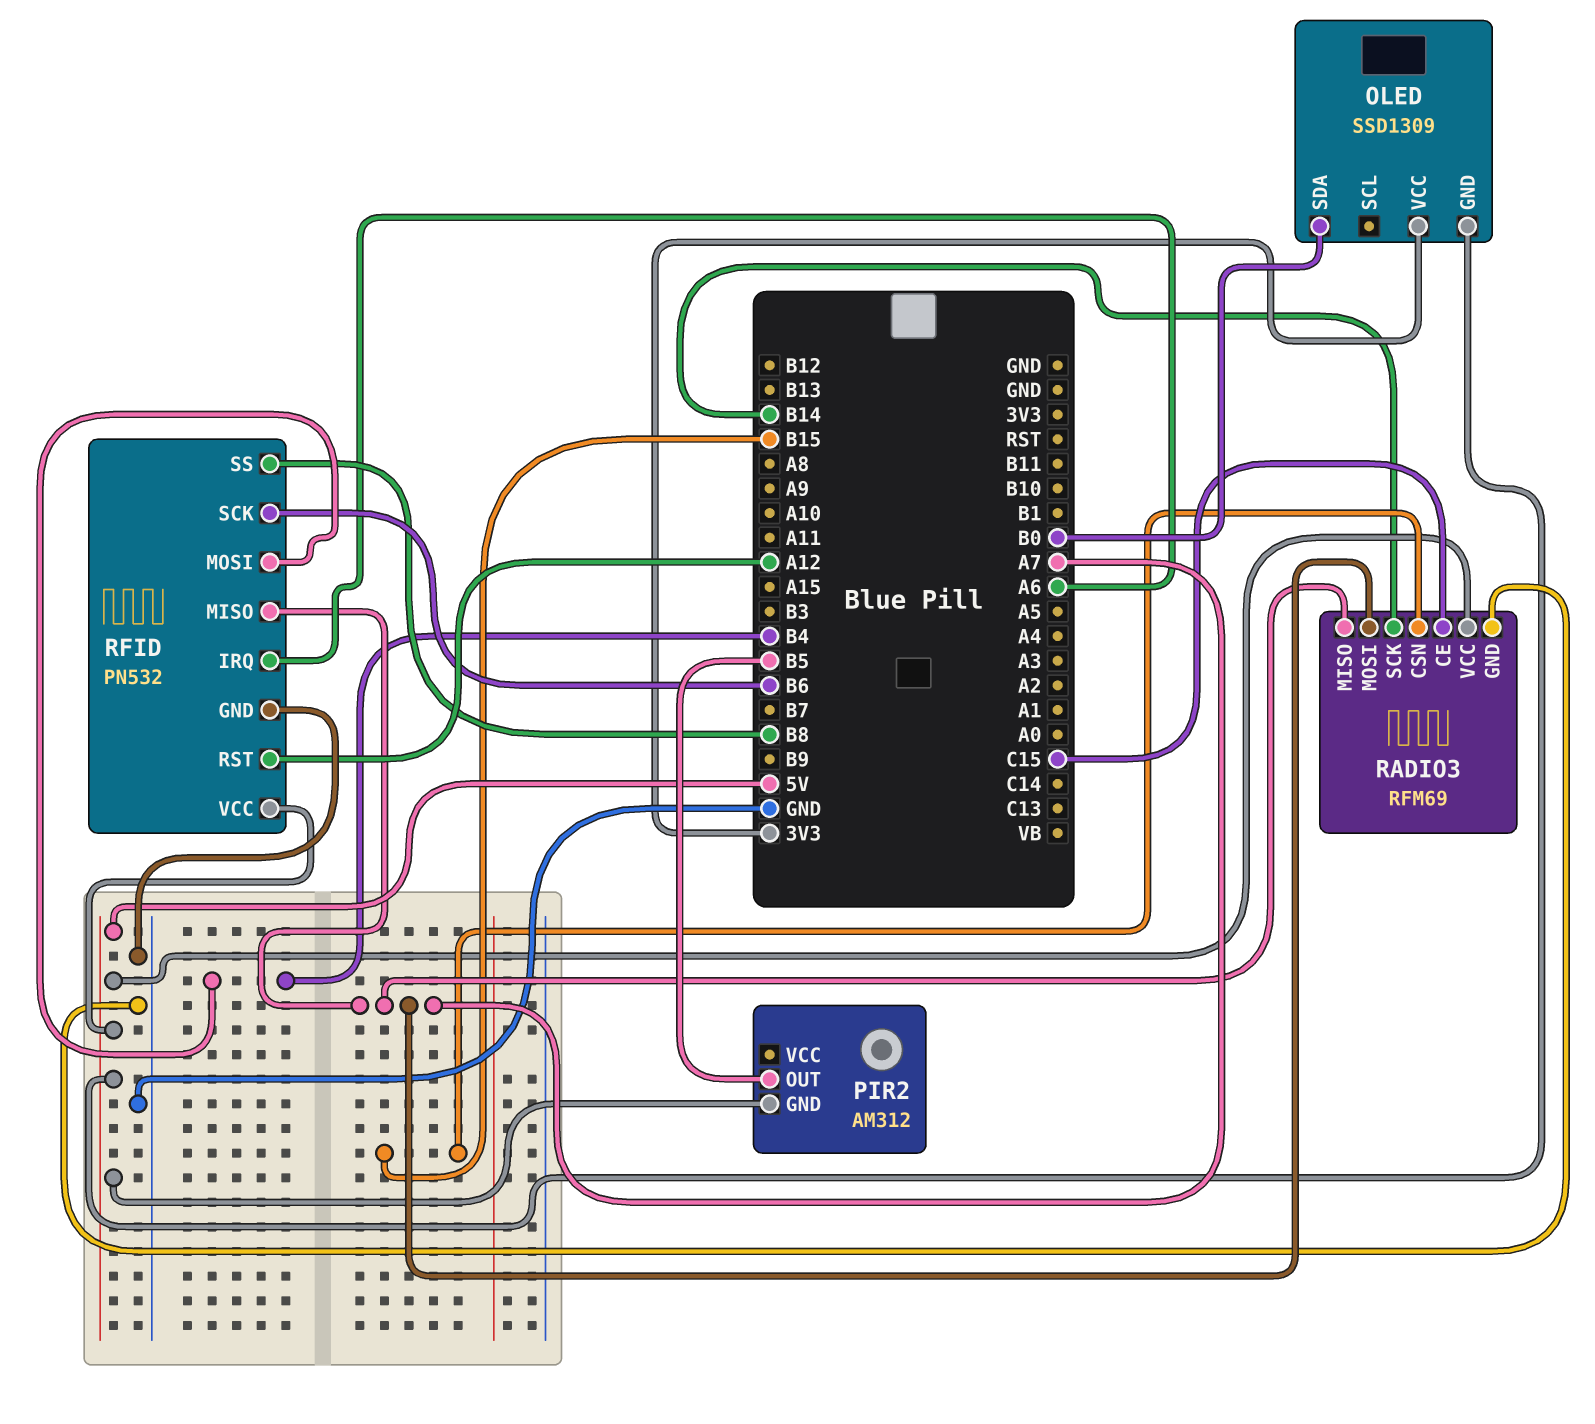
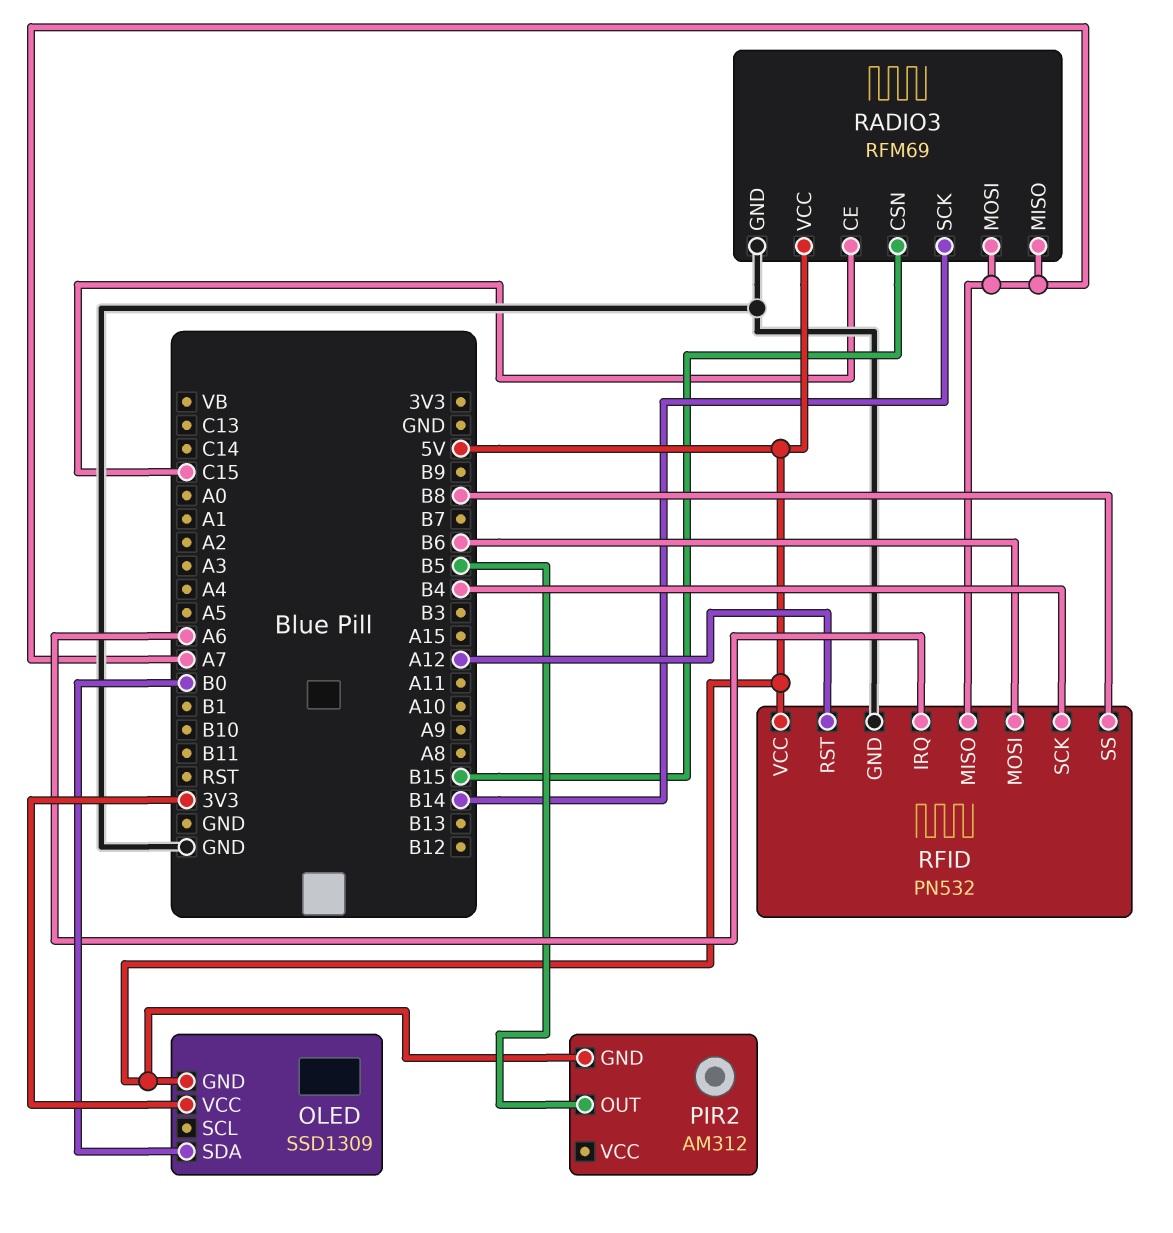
RFID pin MOSI: B4 -> B6
RFID pin SCK: B6 -> B4

